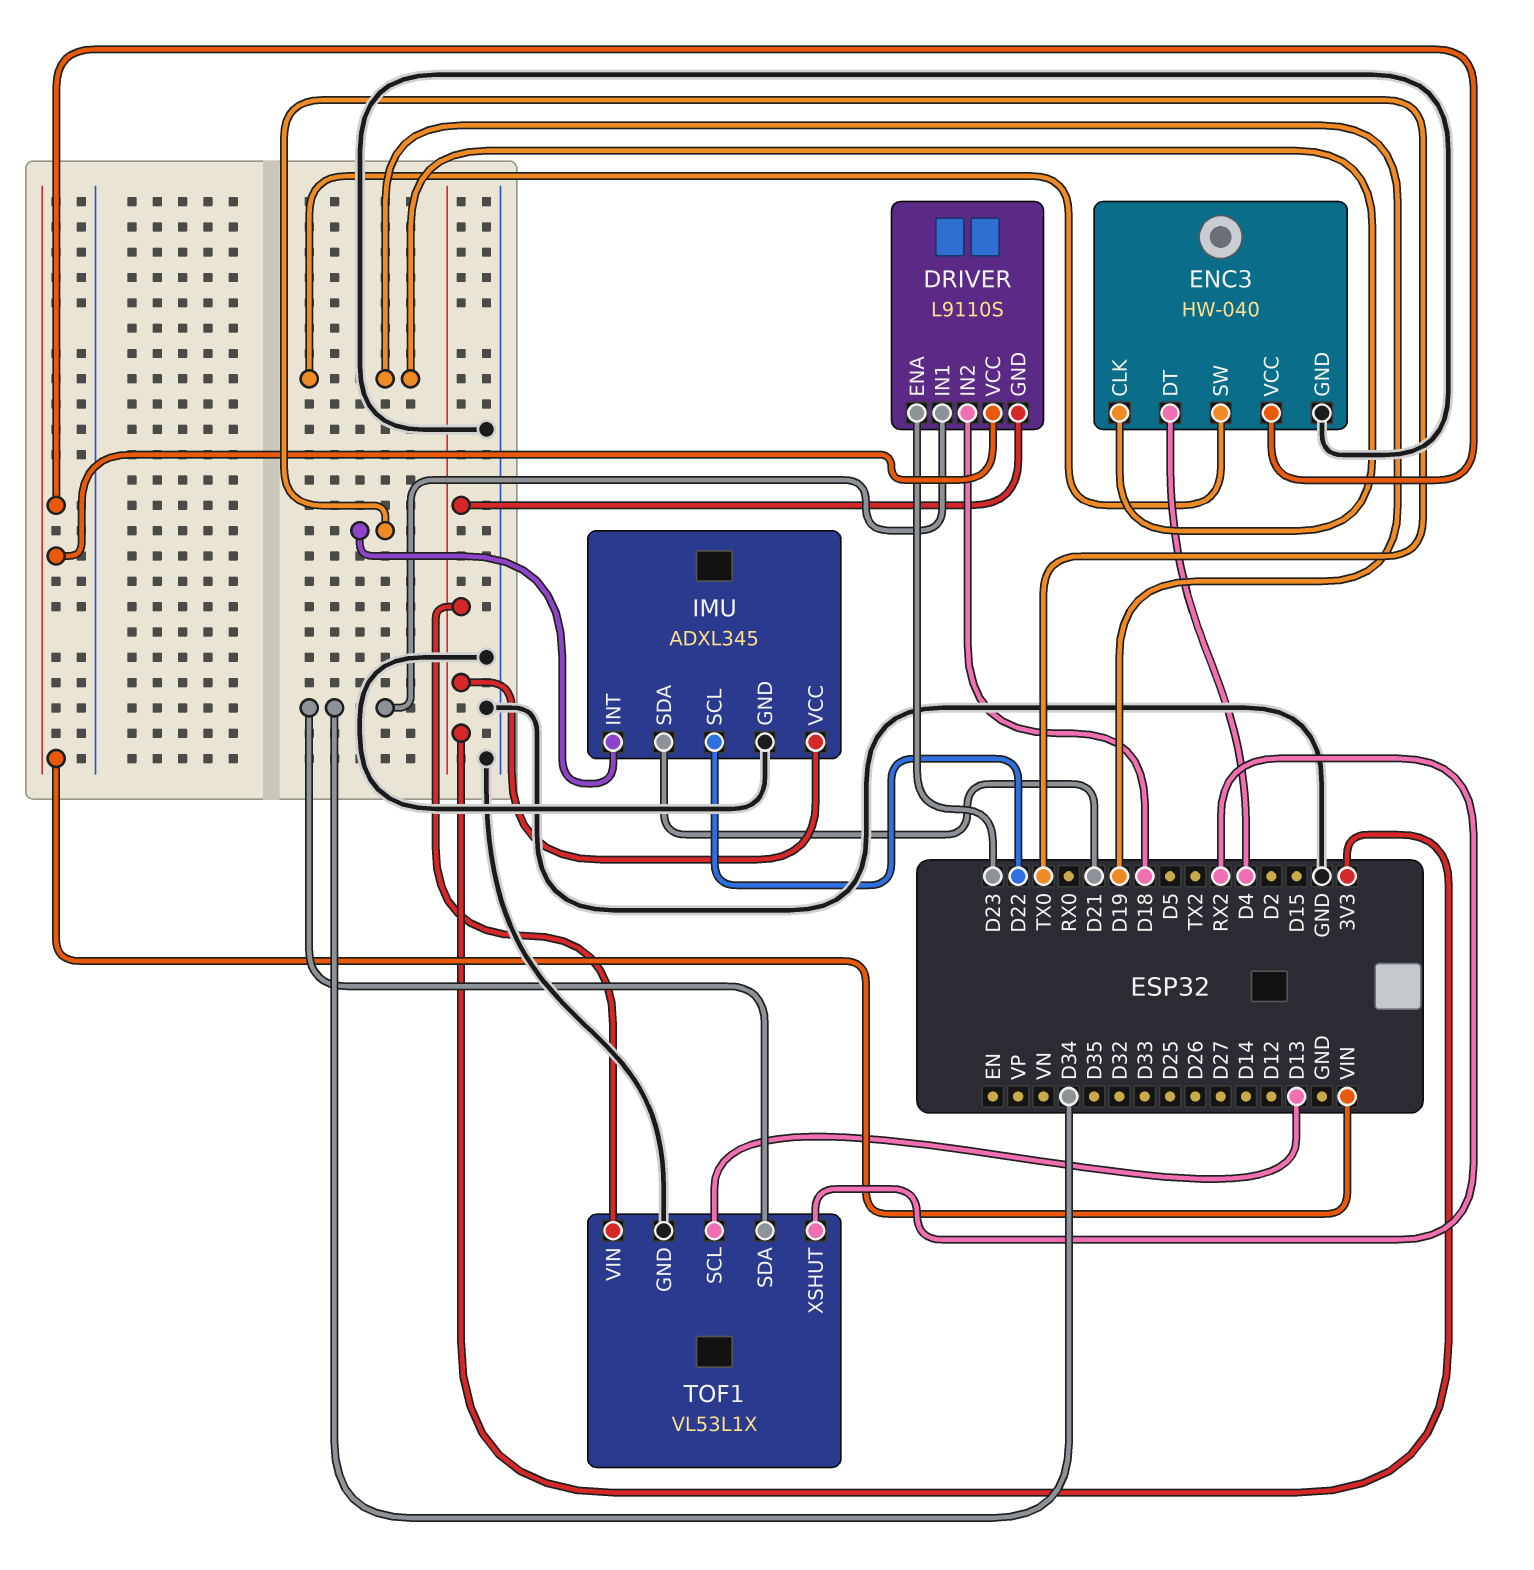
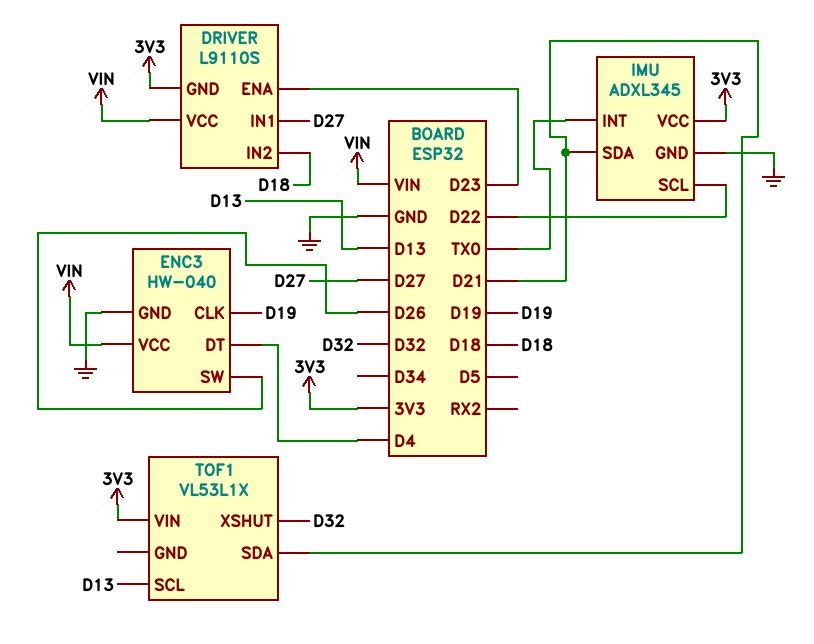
DRIVER pin IN1: D34 -> D27
ENC3 pin SW: D19 -> D26
TOF1 pin GND: GND -> none
TOF1 pin SDA: D34 -> D21
TOF1 pin XSHUT: RX2 -> D32

